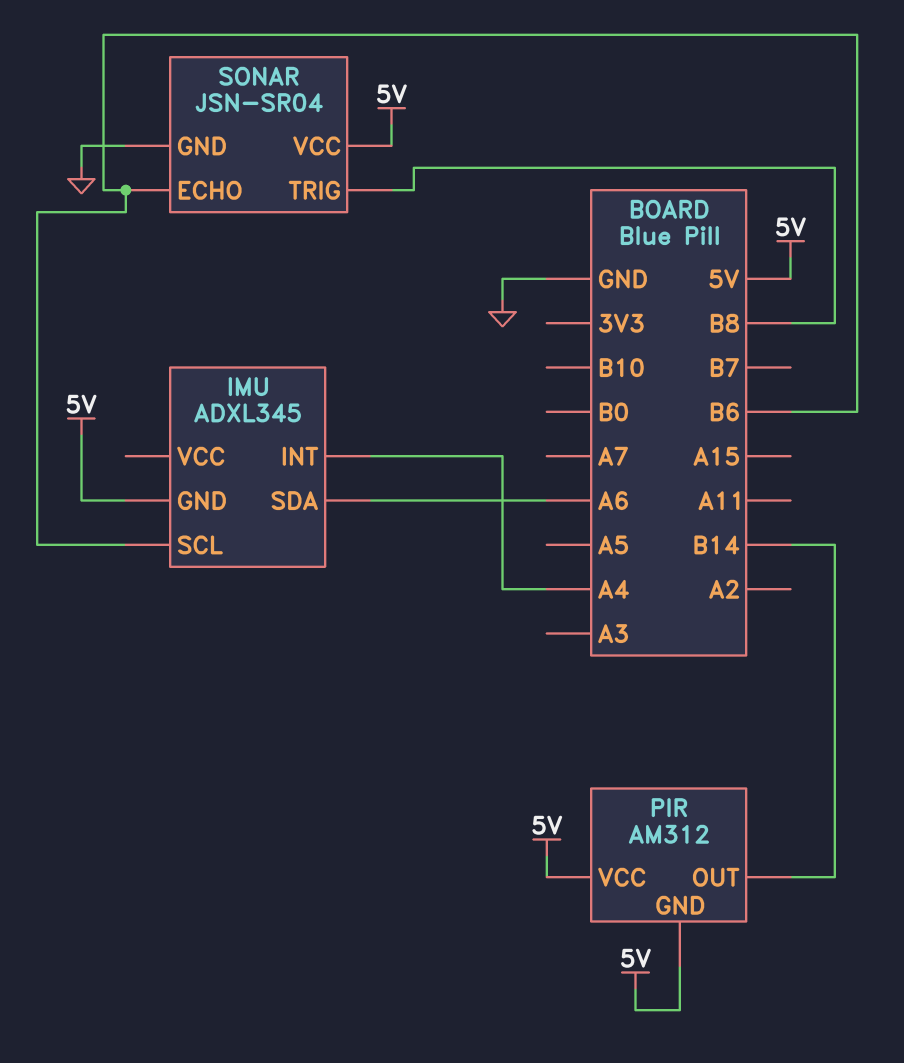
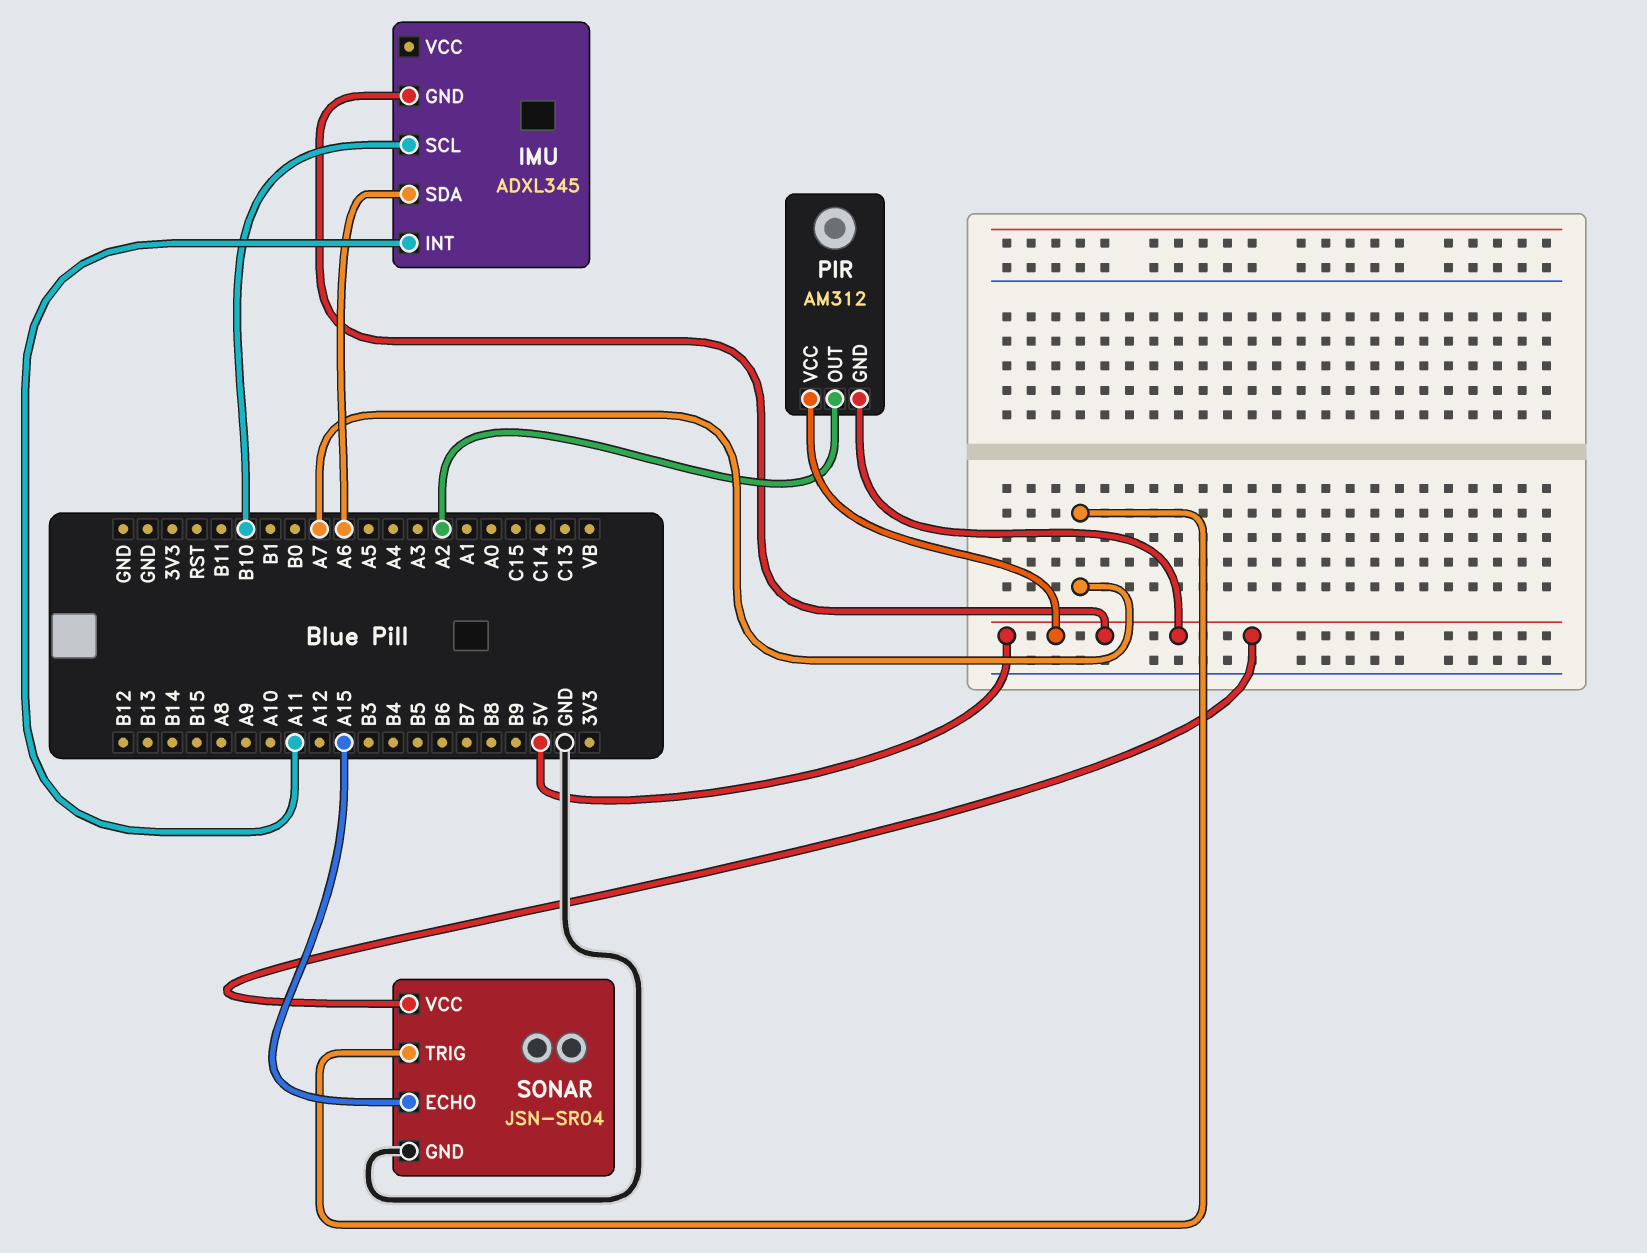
IMU pin INT: A4 -> A11
IMU pin SCL: B6 -> B10
PIR pin OUT: B14 -> A2
SONAR pin ECHO: B6 -> A15
SONAR pin TRIG: B8 -> A7

